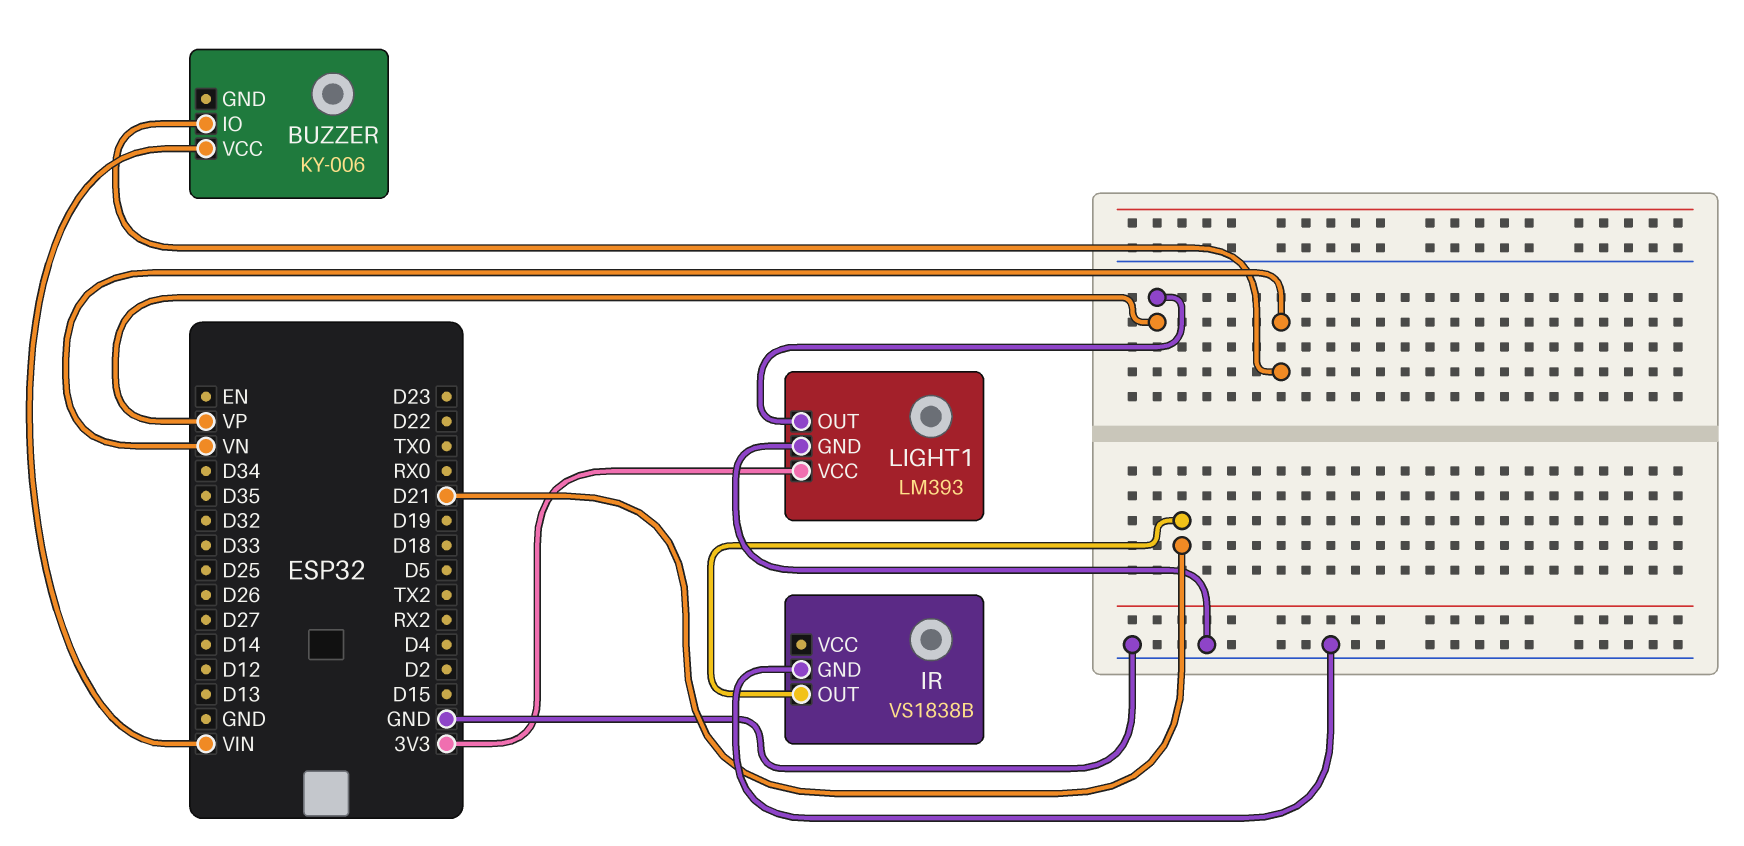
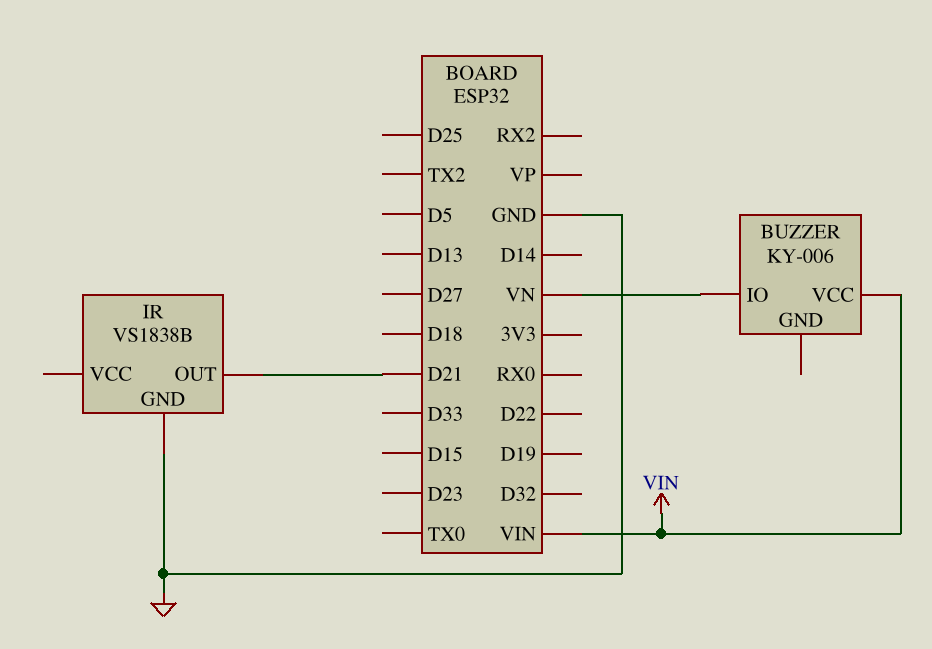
LIGHT1: LM393 -> none
LIGHT1 pin GND: GND -> none
LIGHT1 pin OUT: VP -> none
LIGHT1 pin VCC: 3V3 -> none

